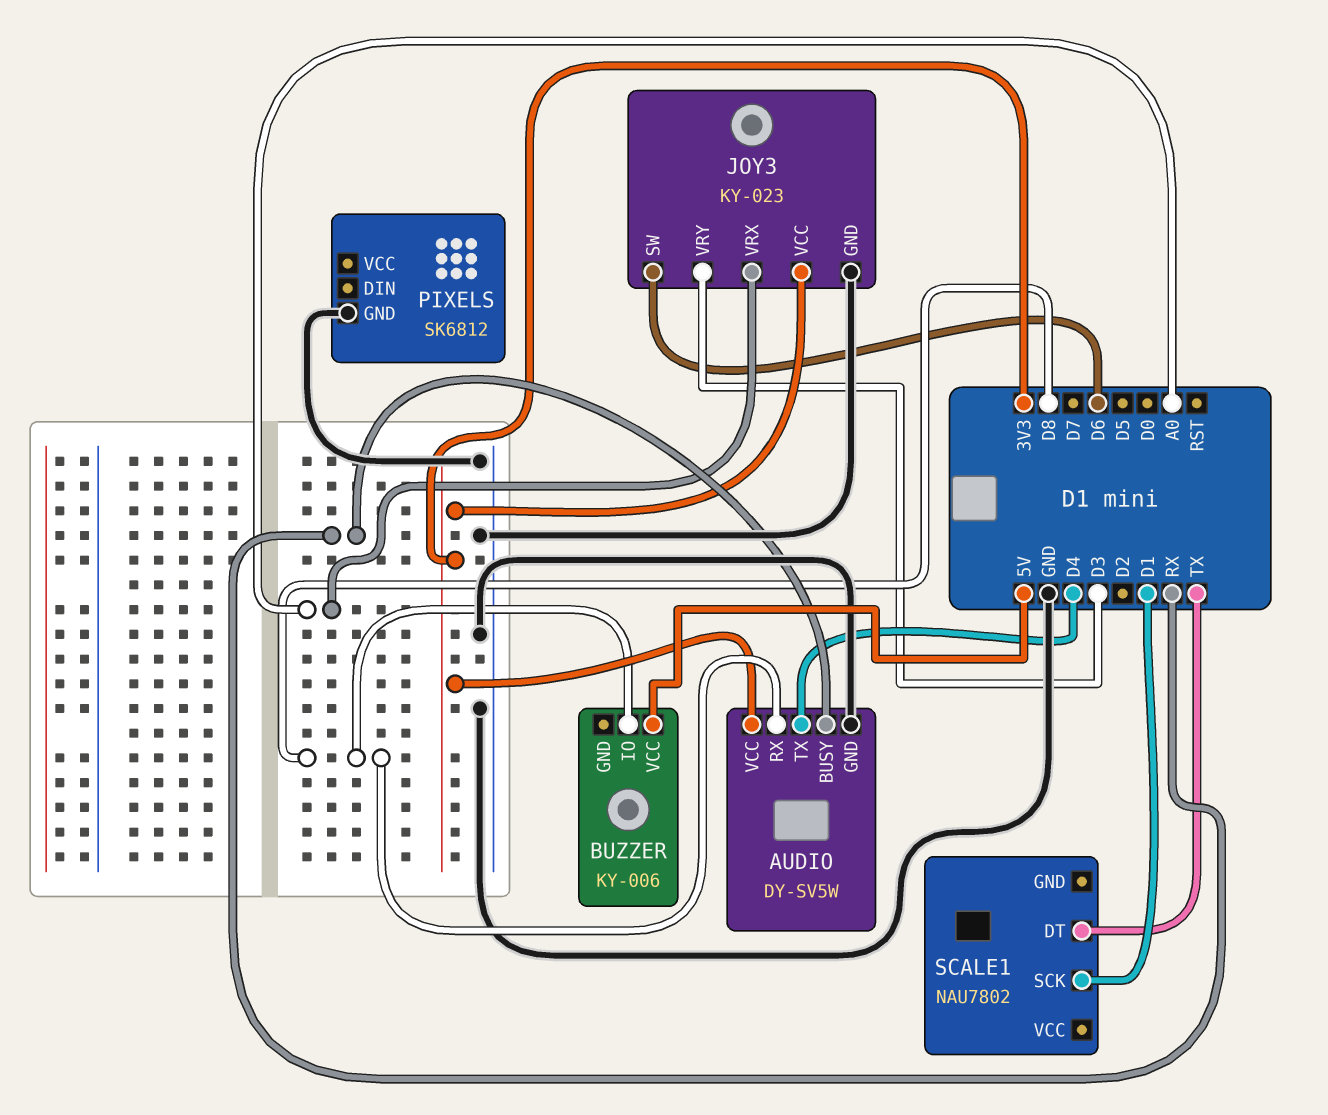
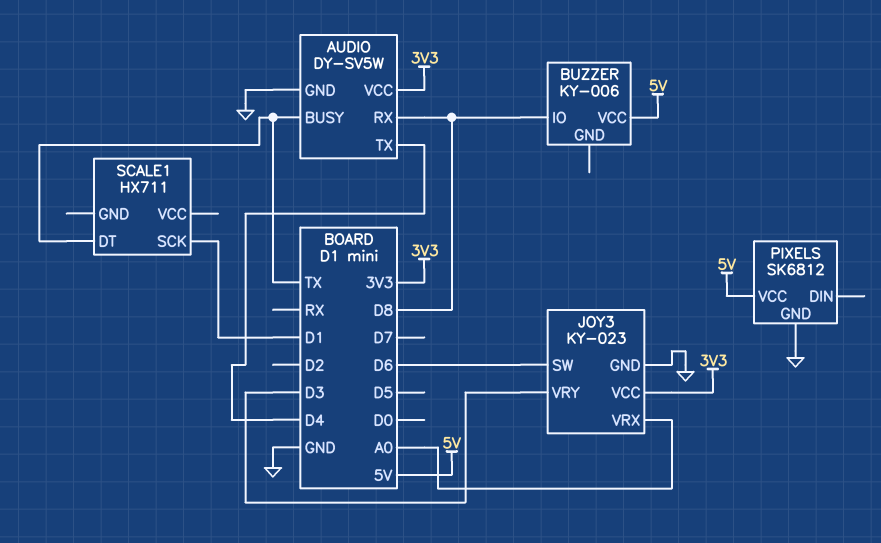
AUDIO pin BUSY: RX -> TX
PIXELS pin VCC: none -> 5V
SCALE1: NAU7802 -> HX711

